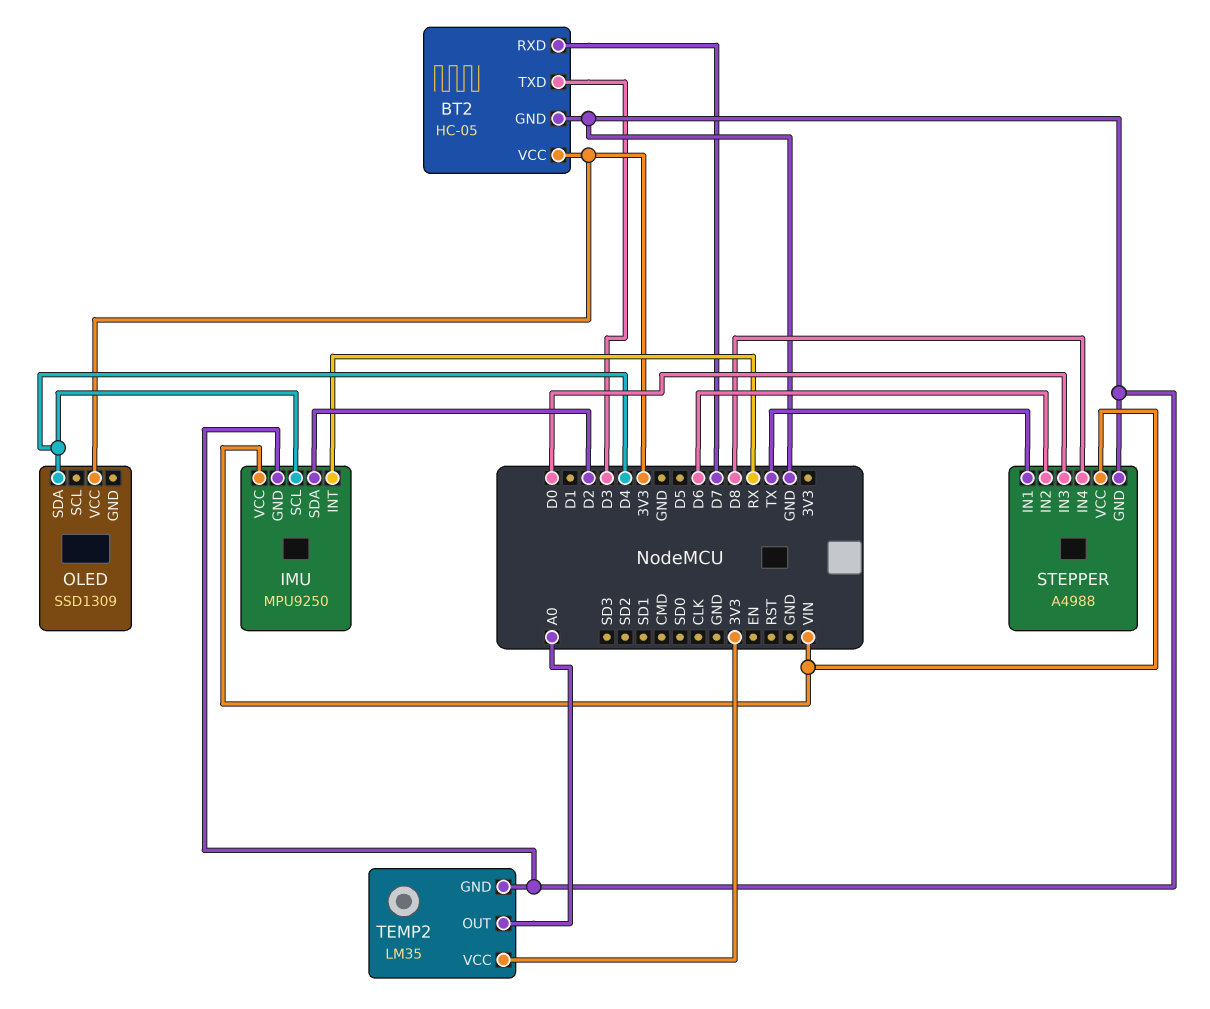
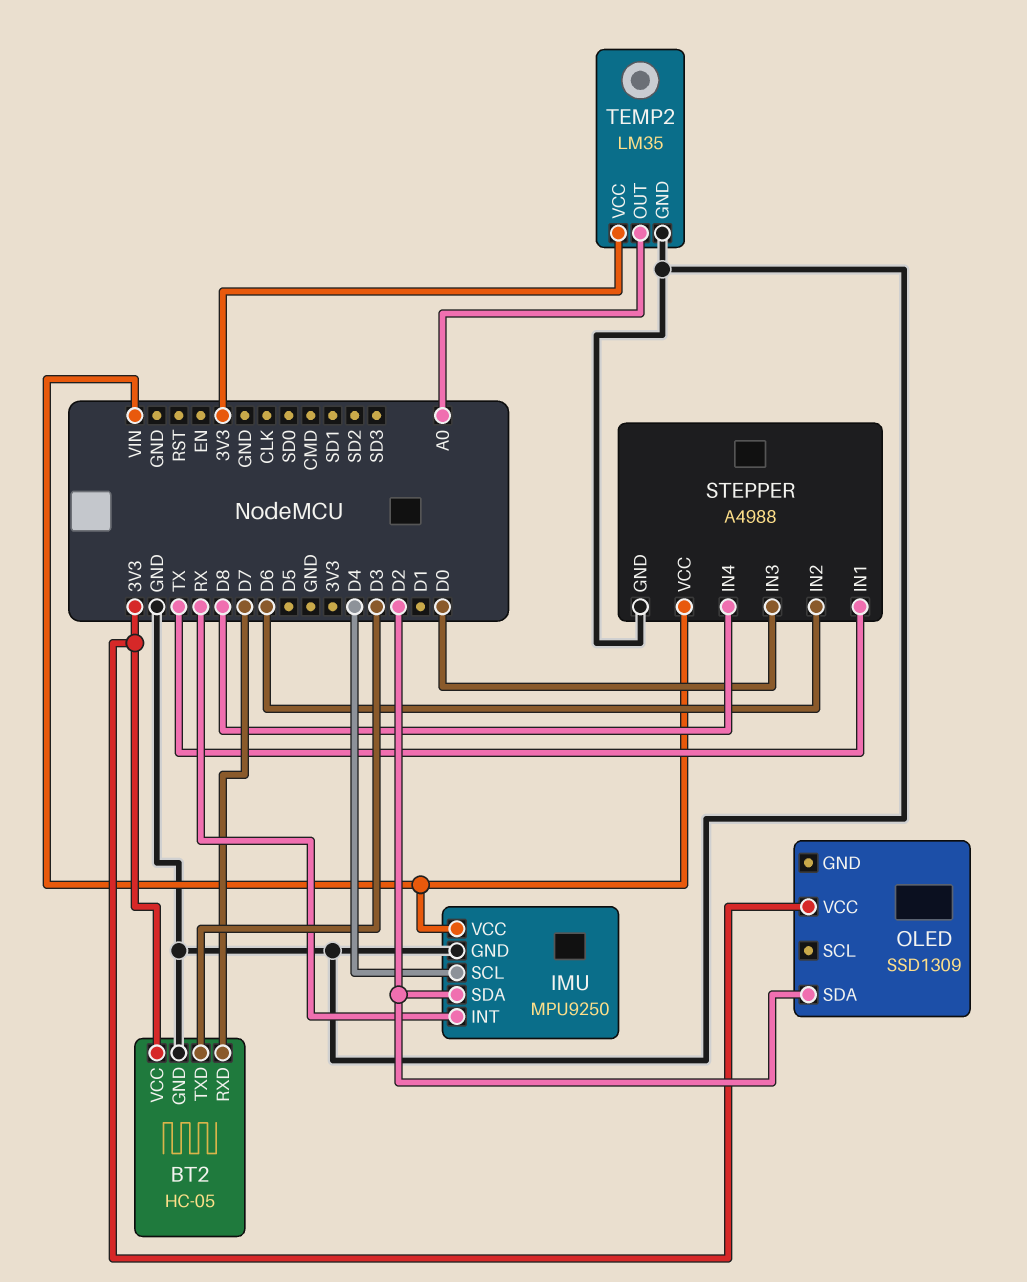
OLED pin SDA: D4 -> D2

